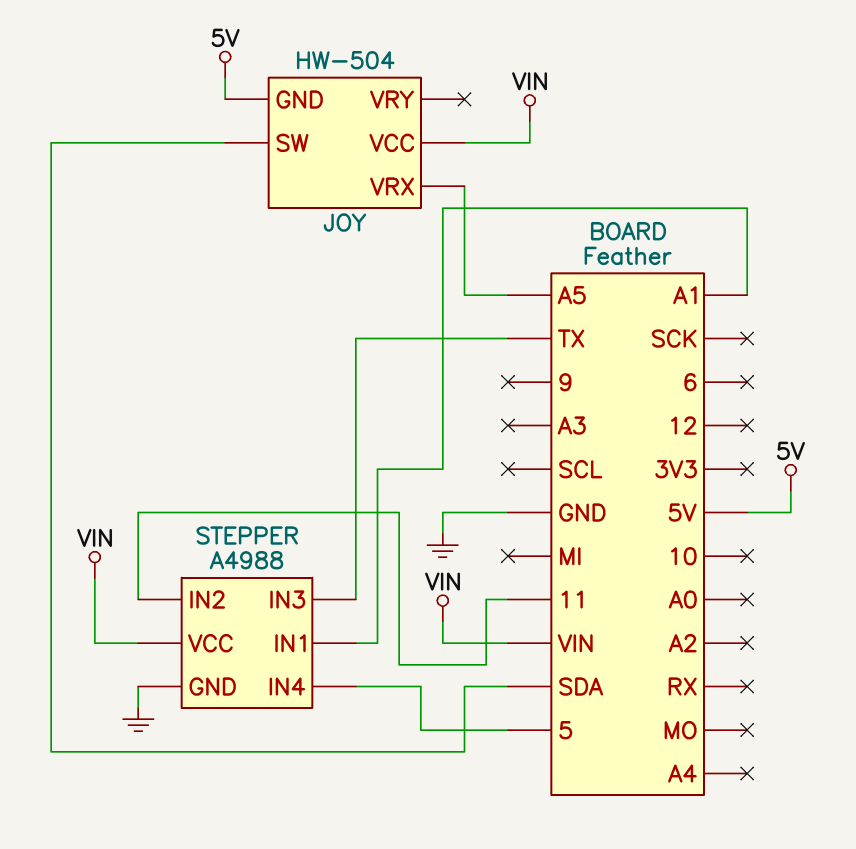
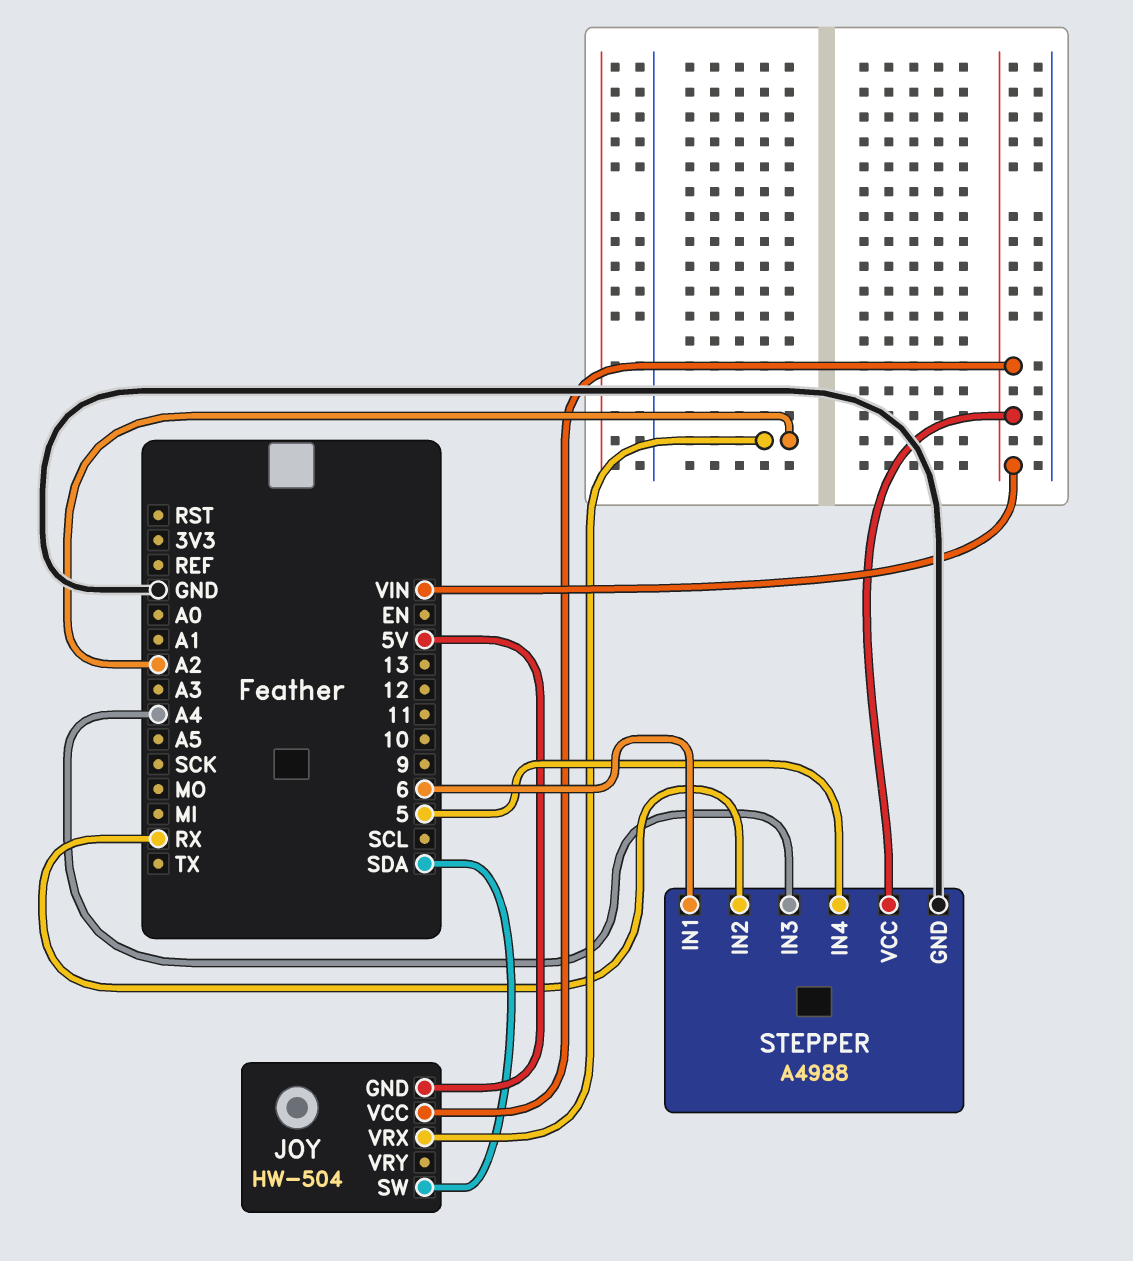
JOY pin VRX: A5 -> A2
STEPPER pin IN1: A1 -> 6
STEPPER pin IN2: 11 -> RX
STEPPER pin IN3: TX -> A4

